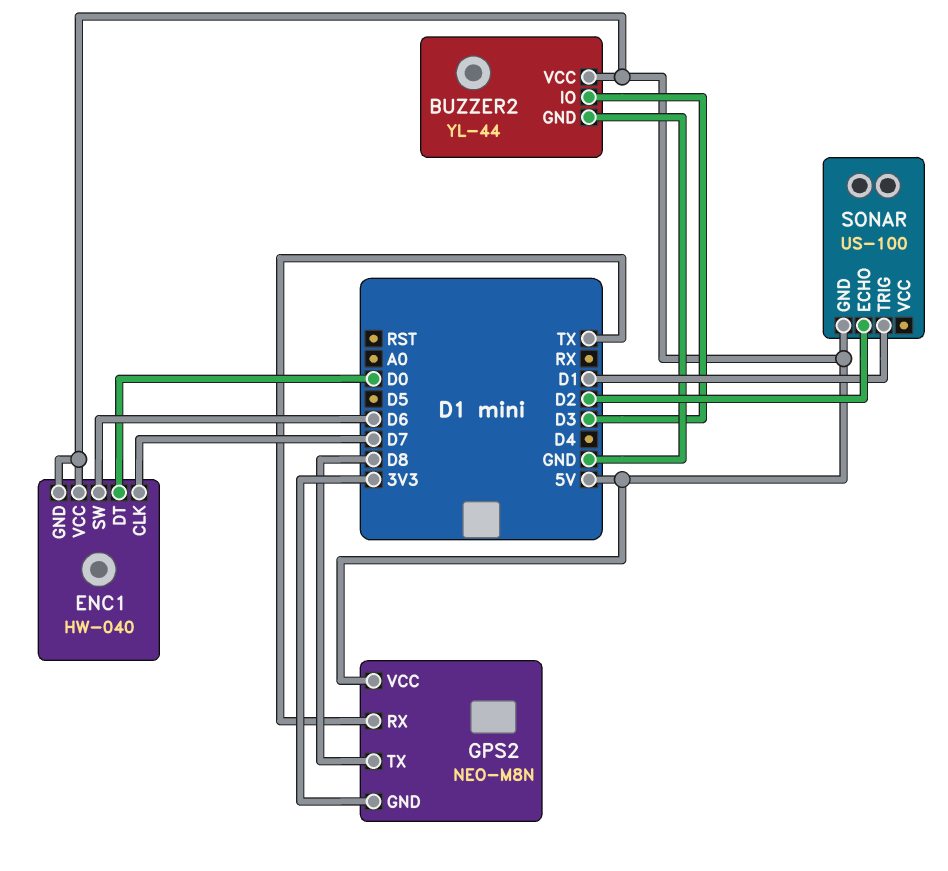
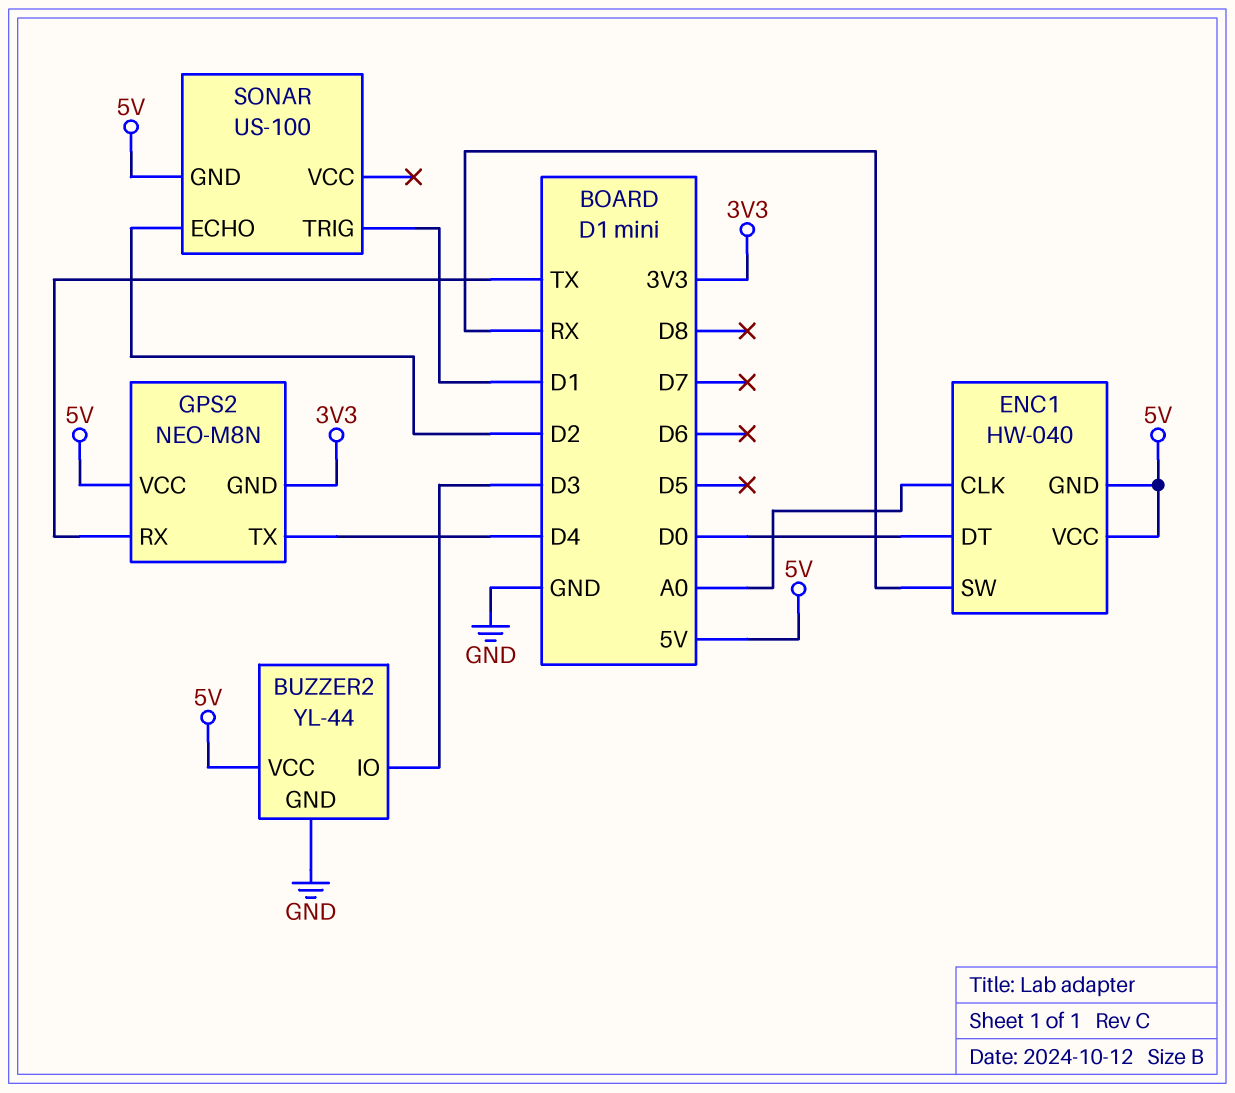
ENC1 pin CLK: D7 -> A0
ENC1 pin SW: D6 -> RX
GPS2 pin TX: D8 -> D4

